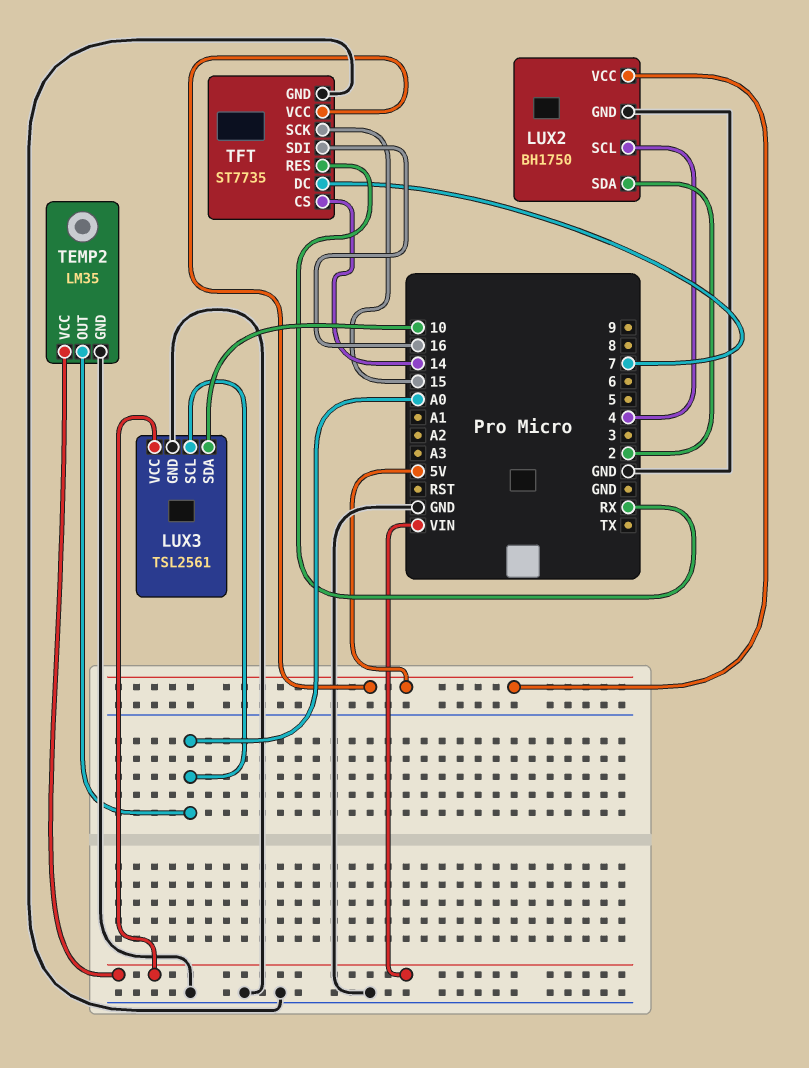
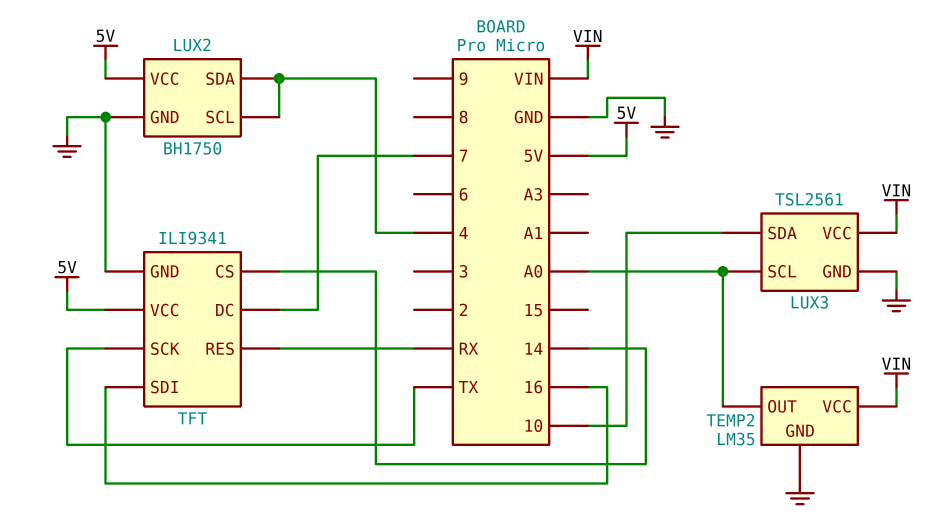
LUX2 pin SDA: 2 -> 4
TFT: ST7735 -> ILI9341
TFT pin SCK: 15 -> TX

